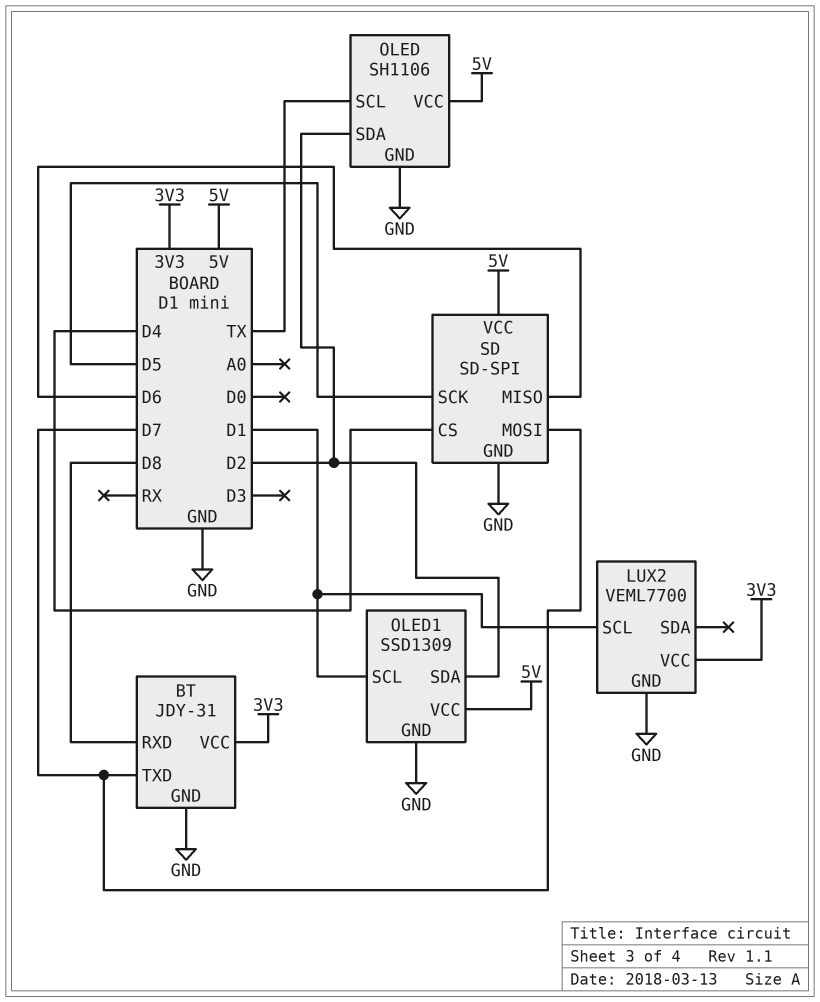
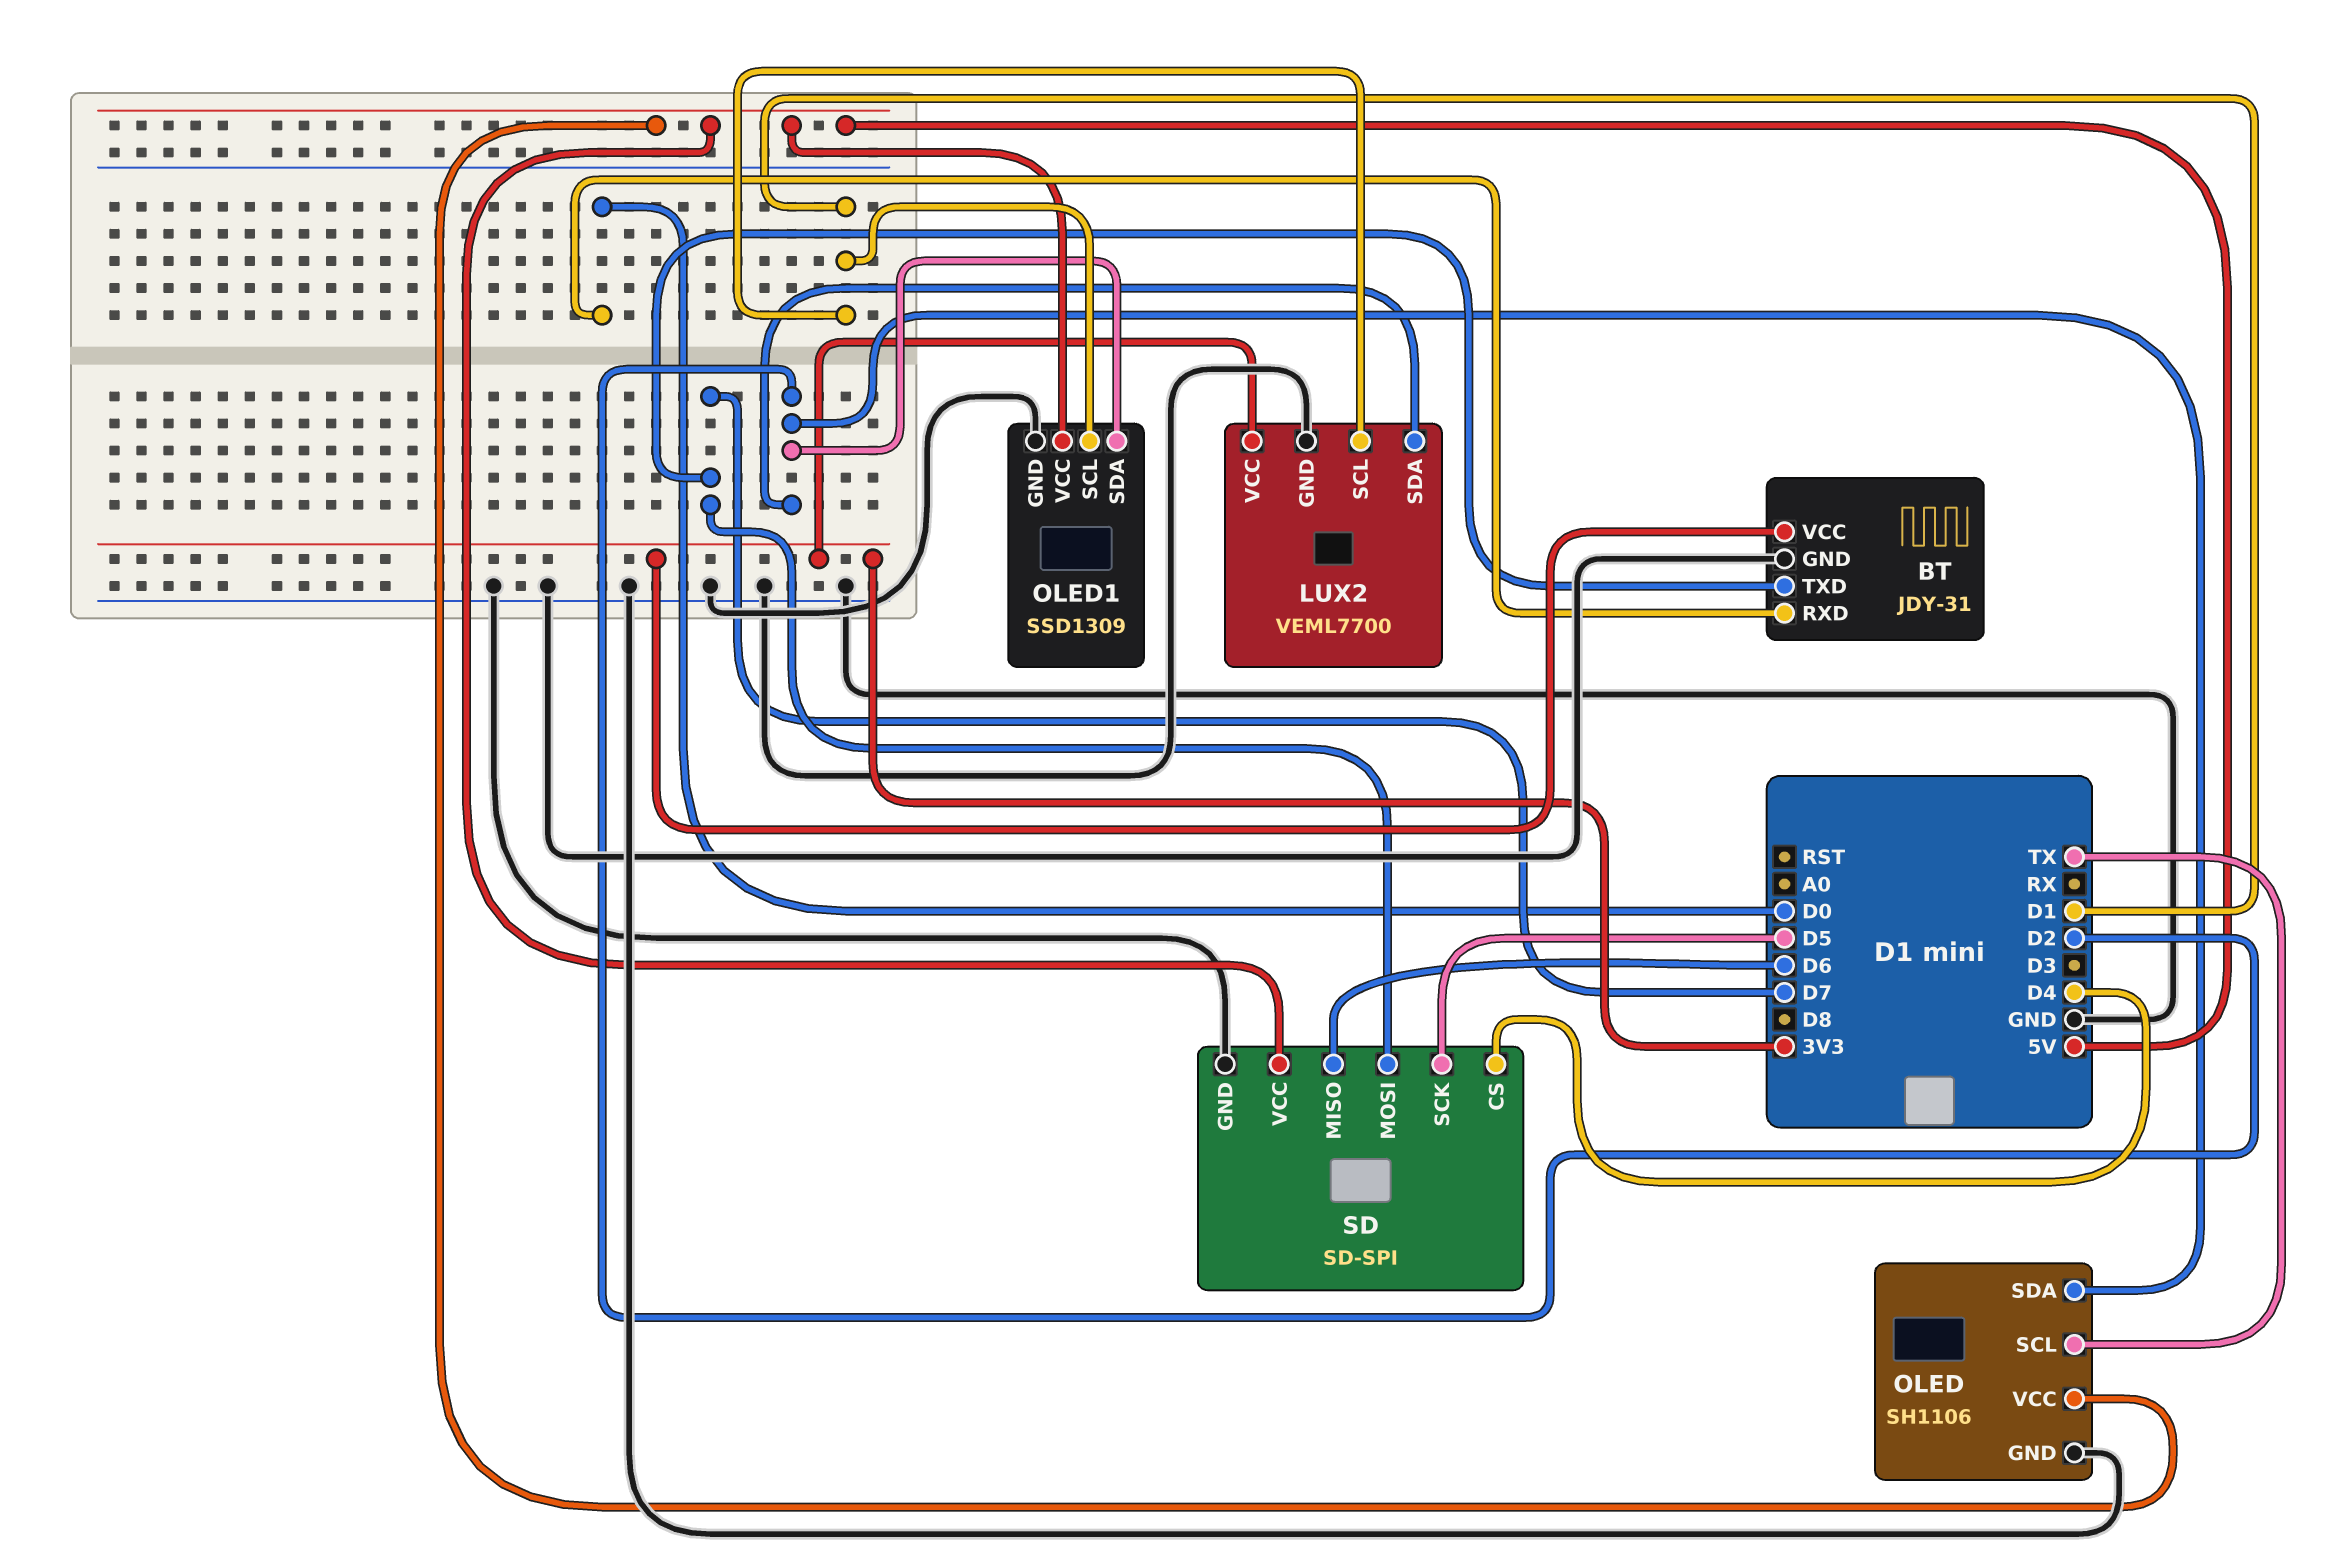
BT pin RXD: D8 -> D0
LUX2 pin SDA: none -> D2

